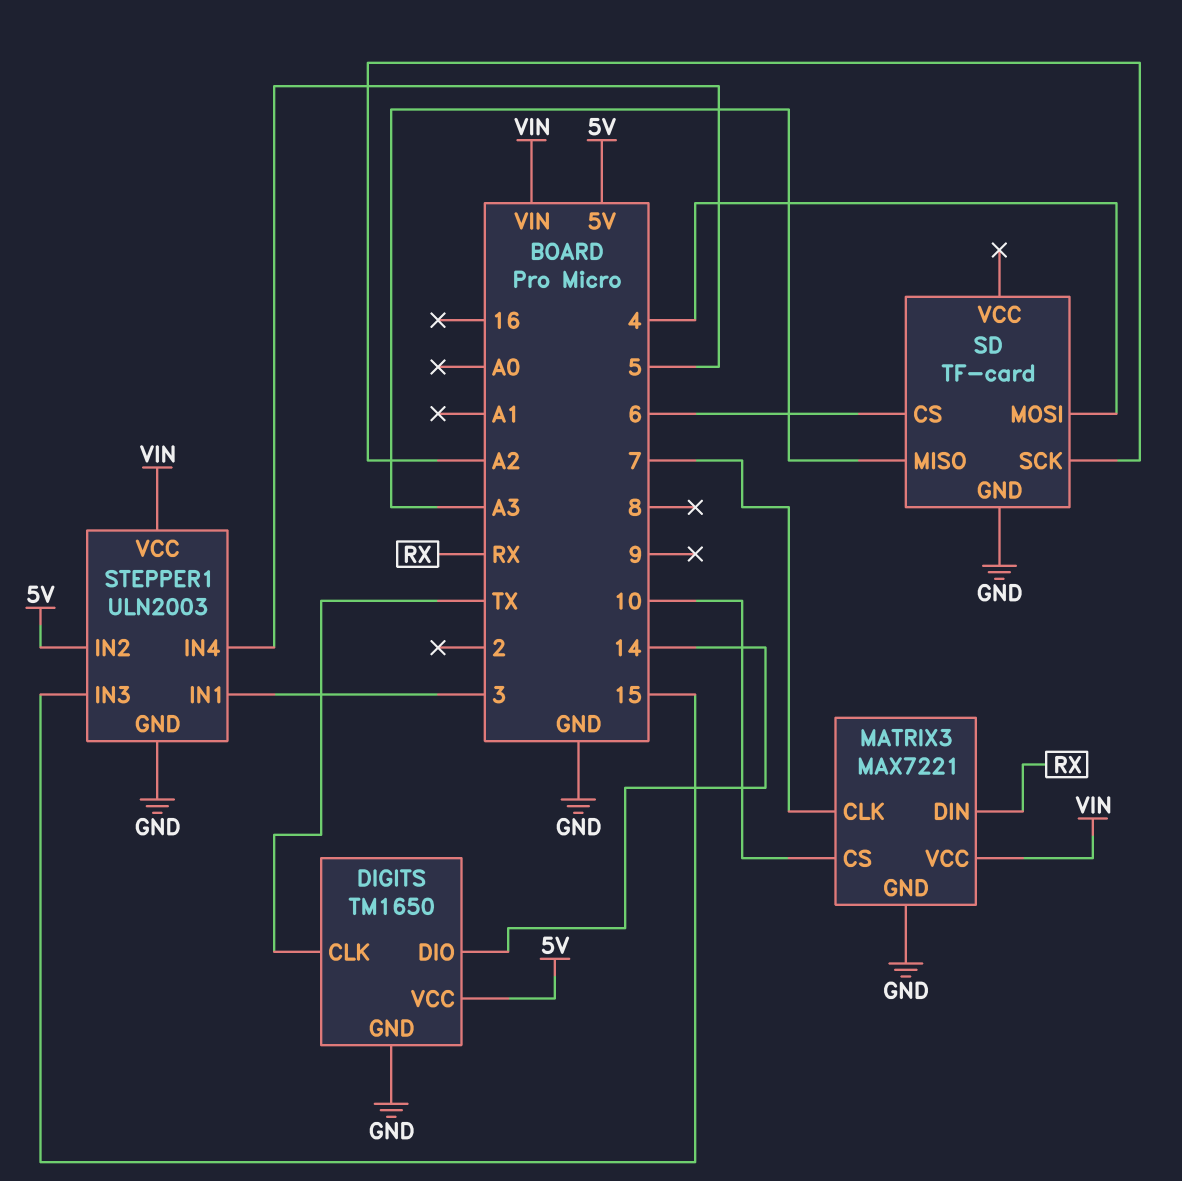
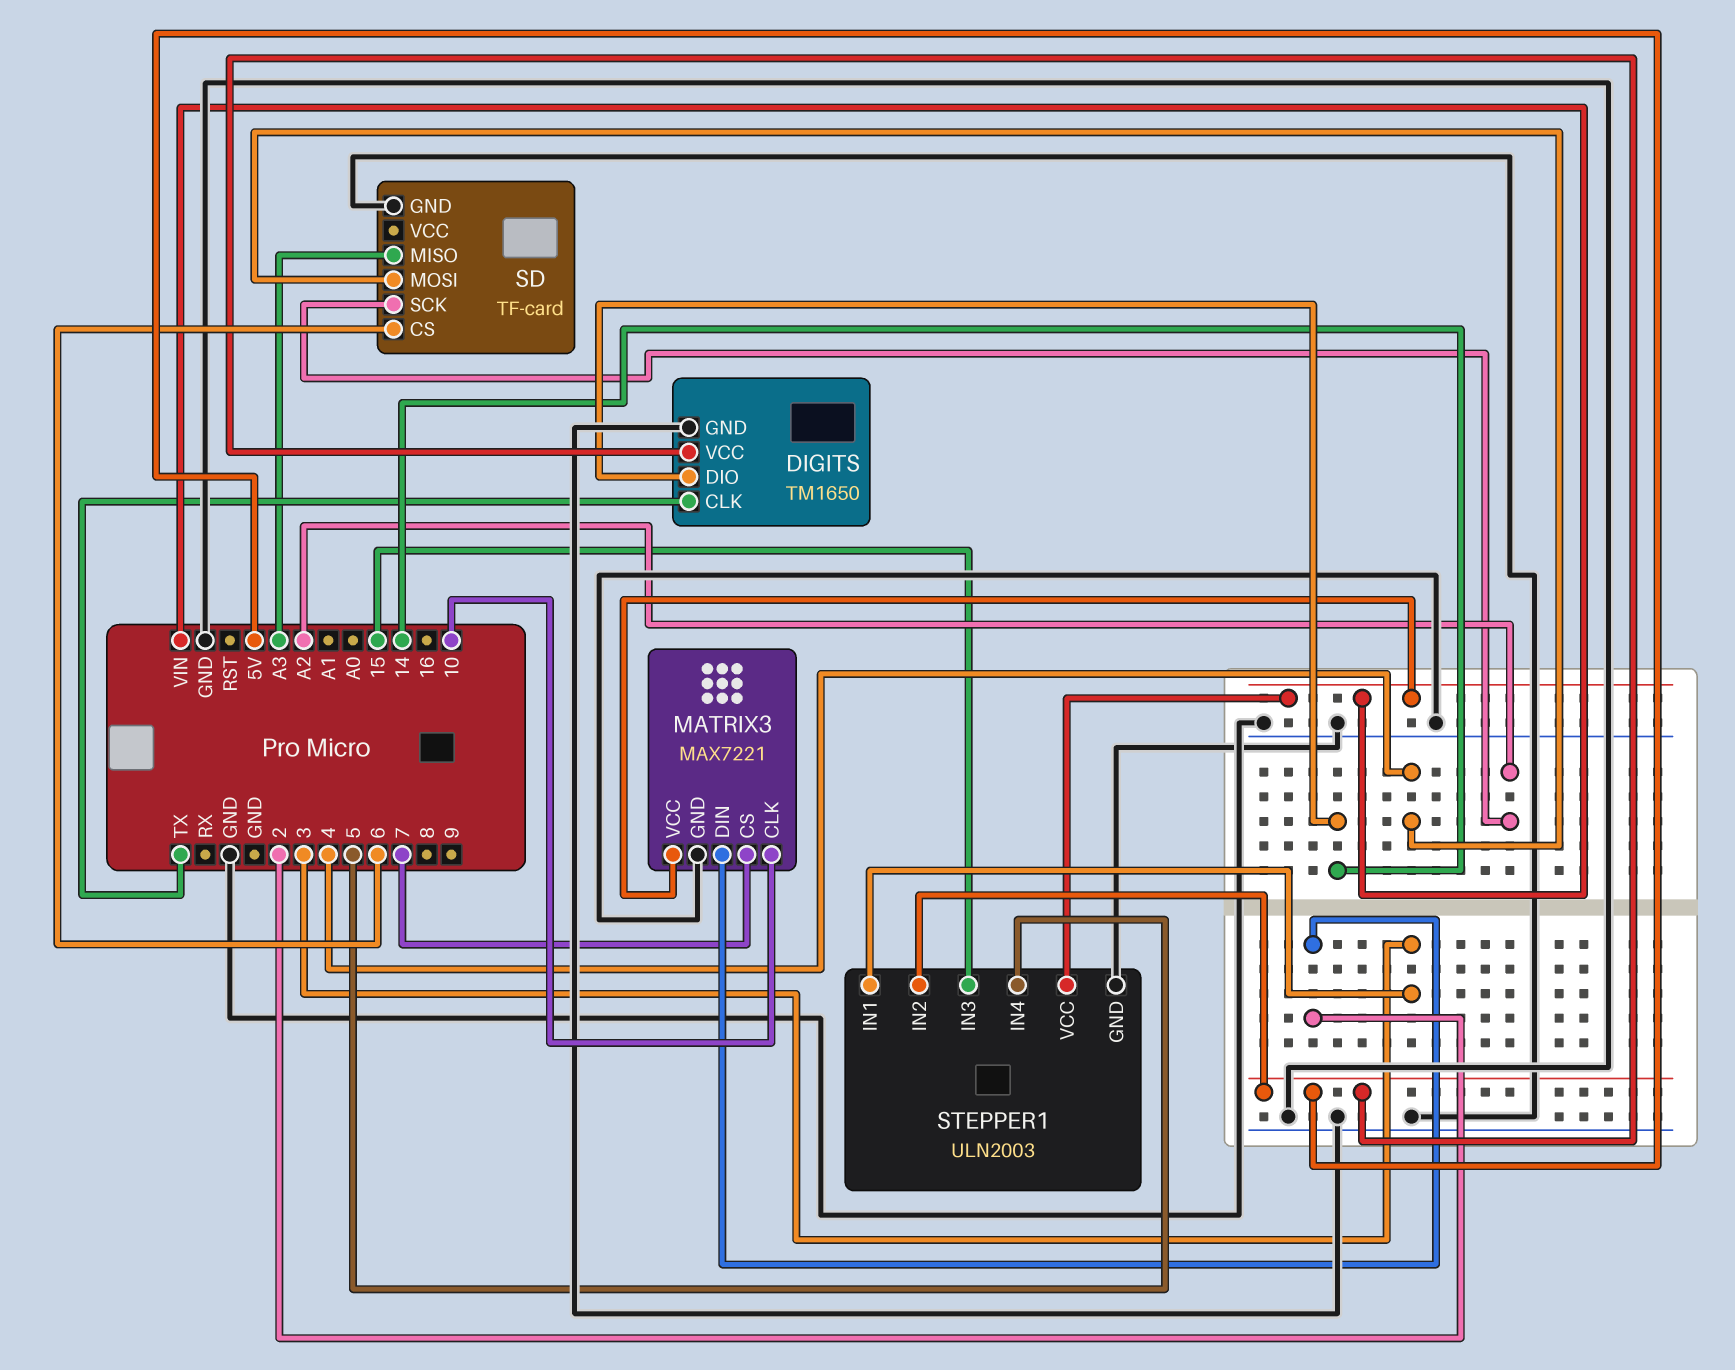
MATRIX3 pin CLK: 7 -> 10
MATRIX3 pin CS: 10 -> 7
MATRIX3 pin DIN: RX -> 2

